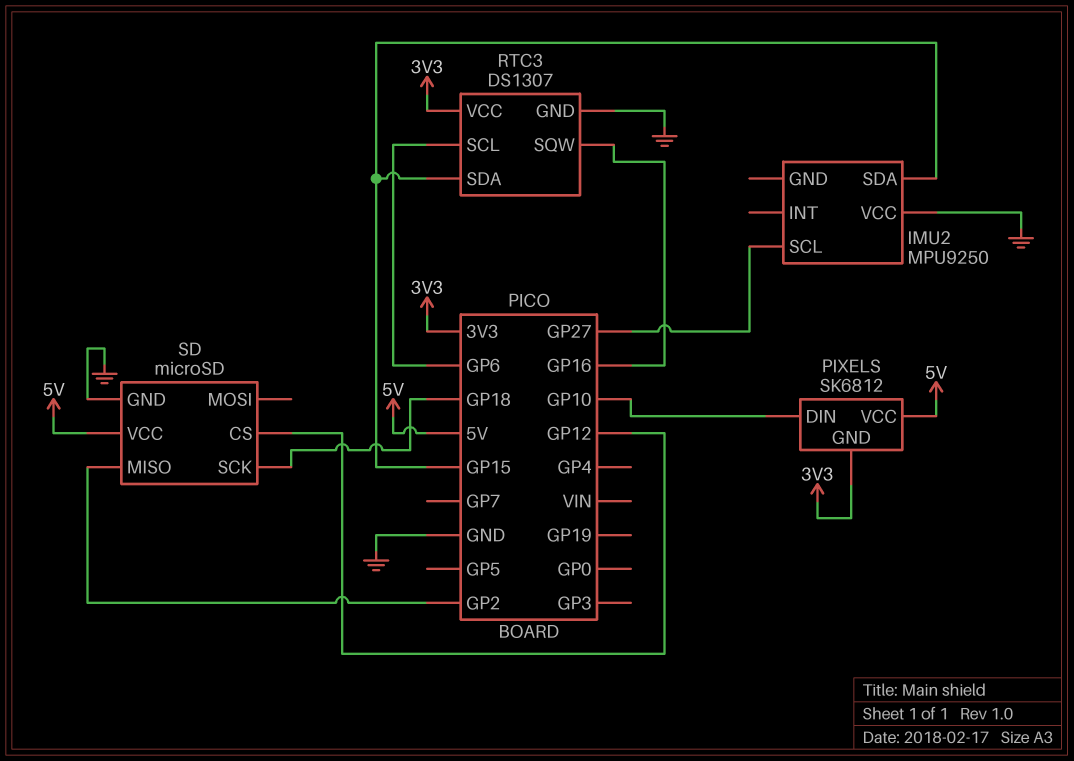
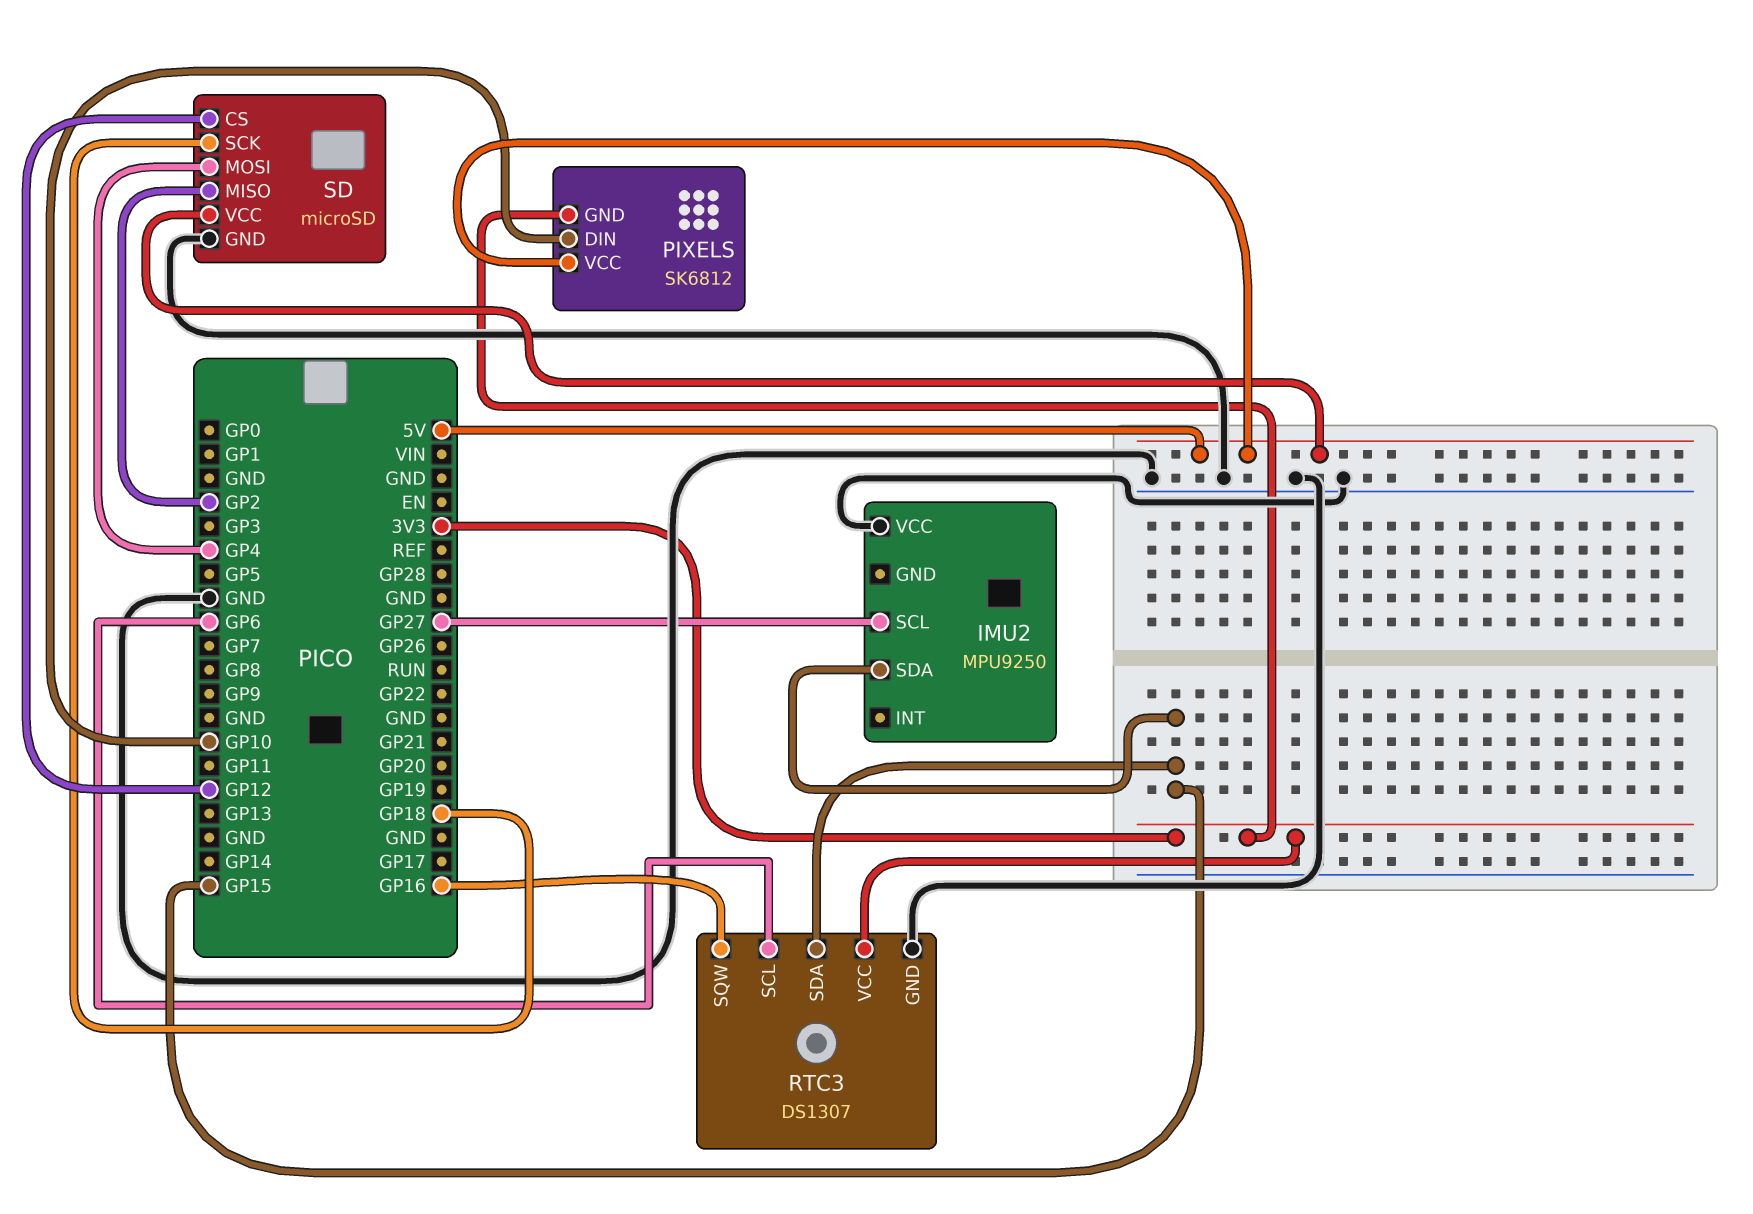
SD pin MOSI: none -> GP4

